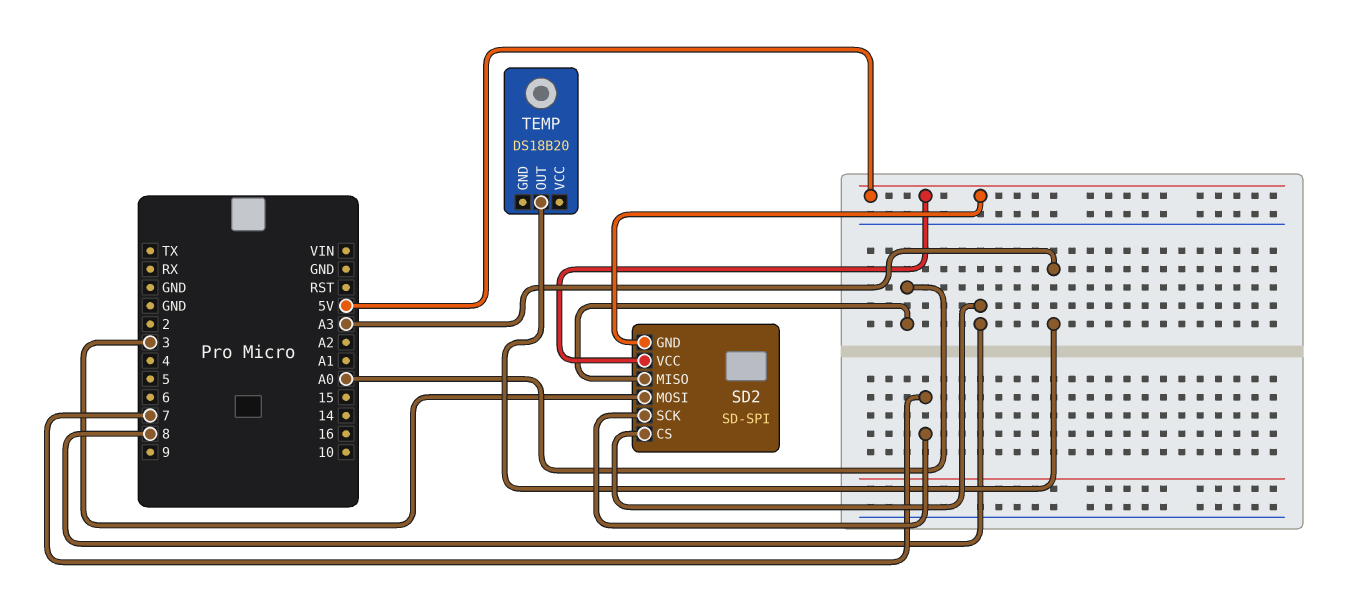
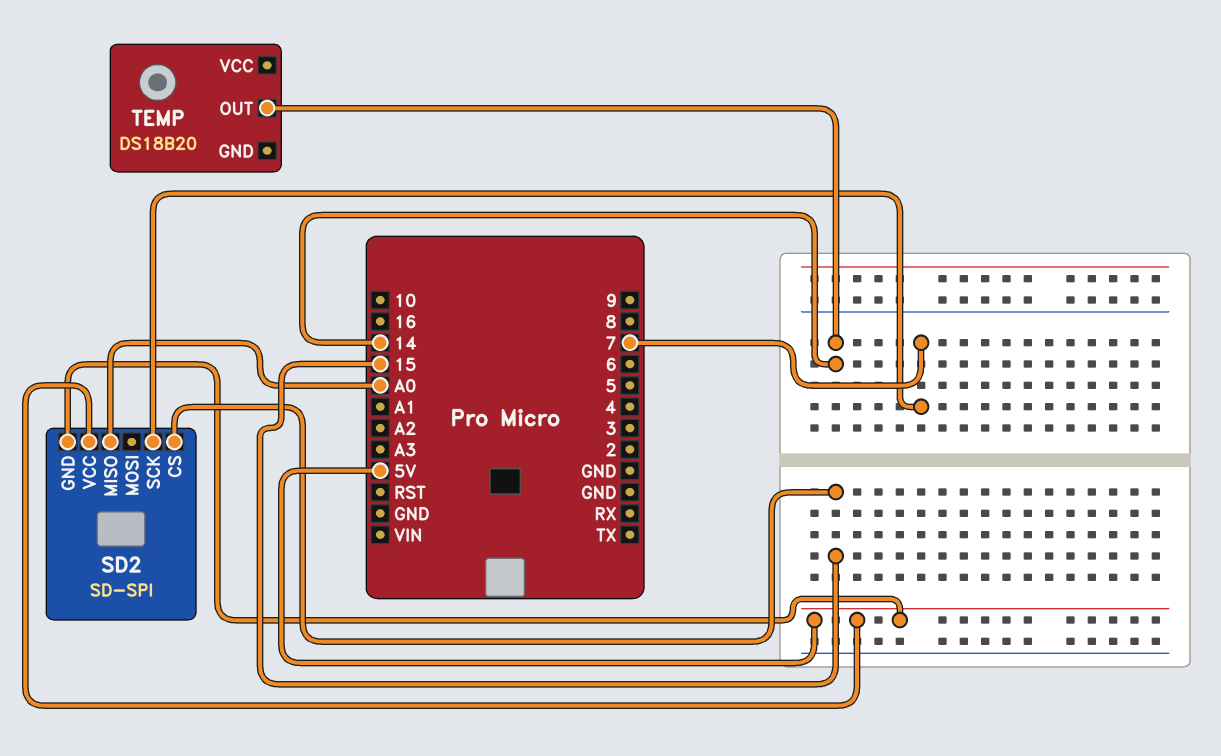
SD2 pin CS: 8 -> 15
SD2 pin MOSI: 3 -> none
TEMP pin OUT: A3 -> 14

